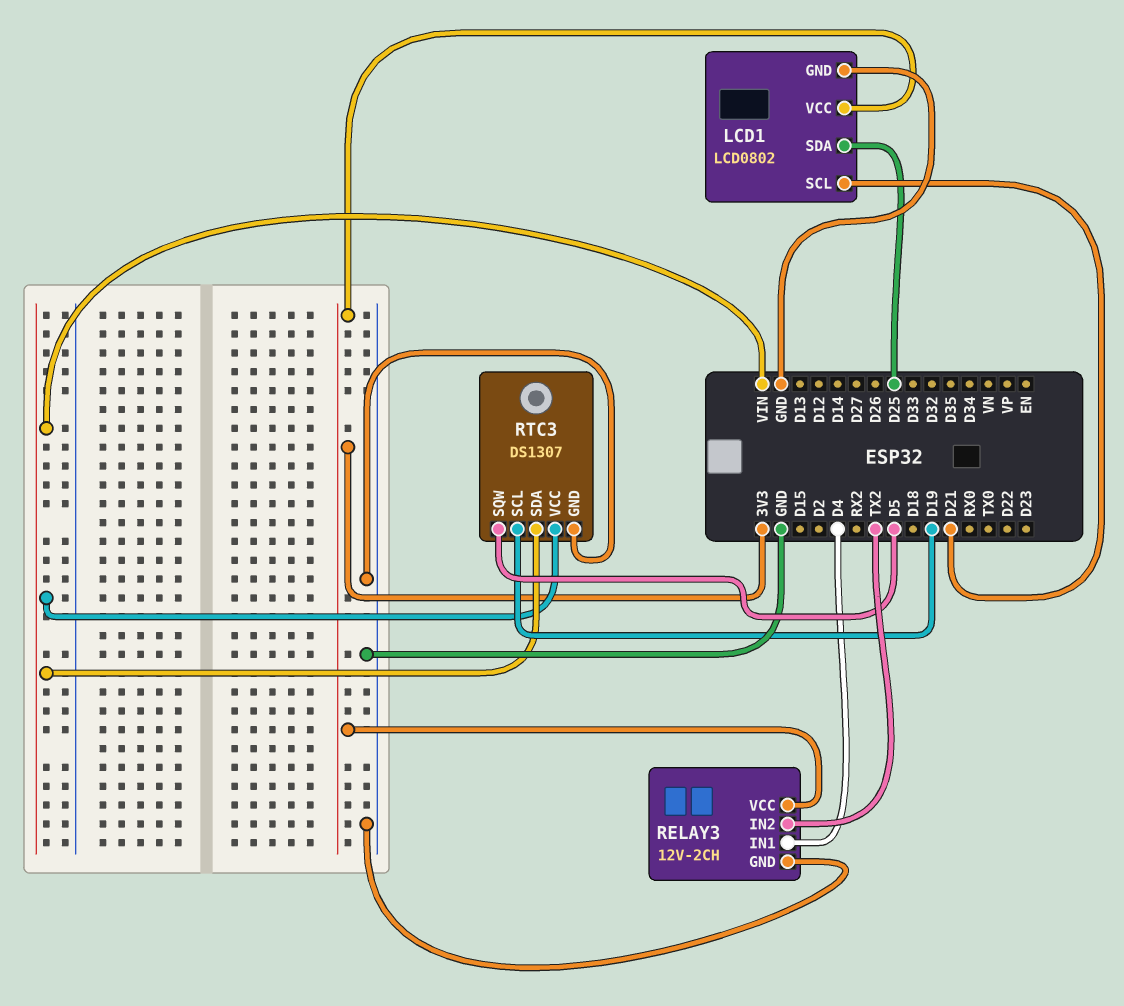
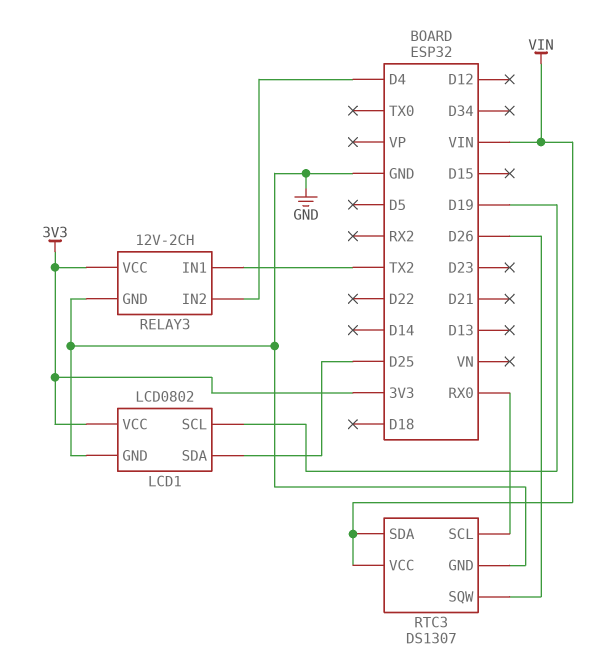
LCD1 pin SCL: D21 -> D19
RELAY3 pin IN1: D4 -> TX2
RELAY3 pin IN2: TX2 -> D4
RTC3 pin SCL: D19 -> RX0
RTC3 pin SQW: D5 -> D26

